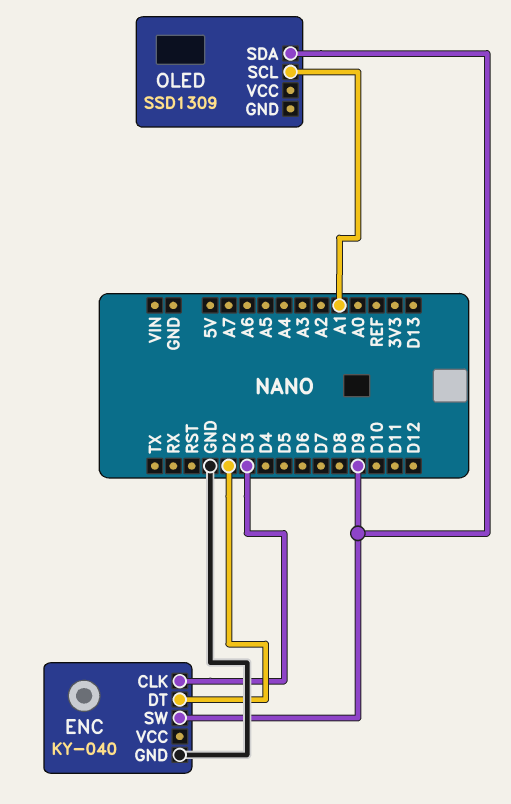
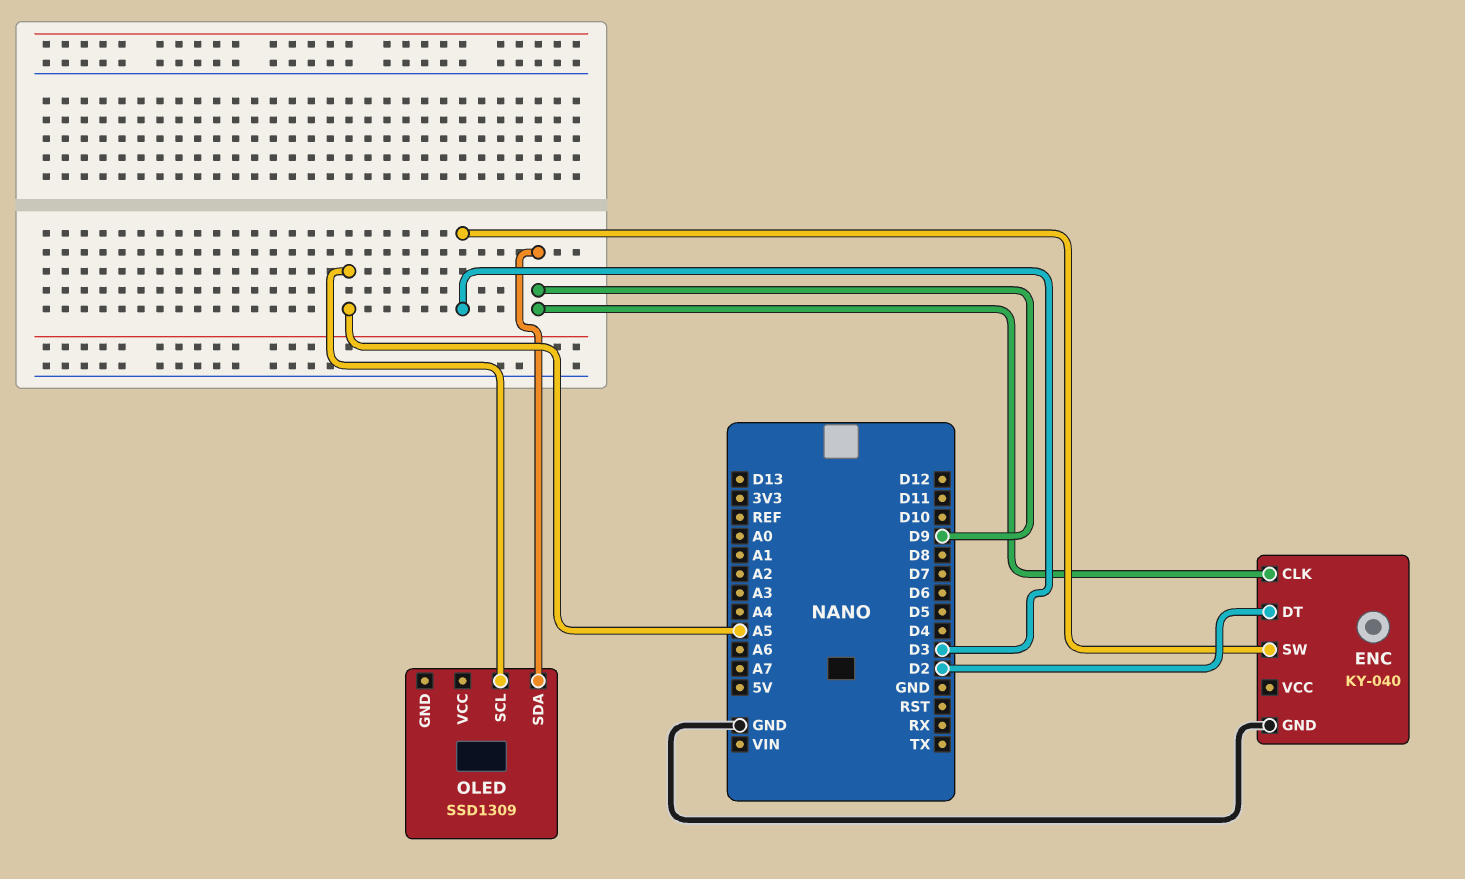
ENC pin CLK: D3 -> D9
ENC pin SW: D9 -> D3
OLED pin SCL: A1 -> A5

